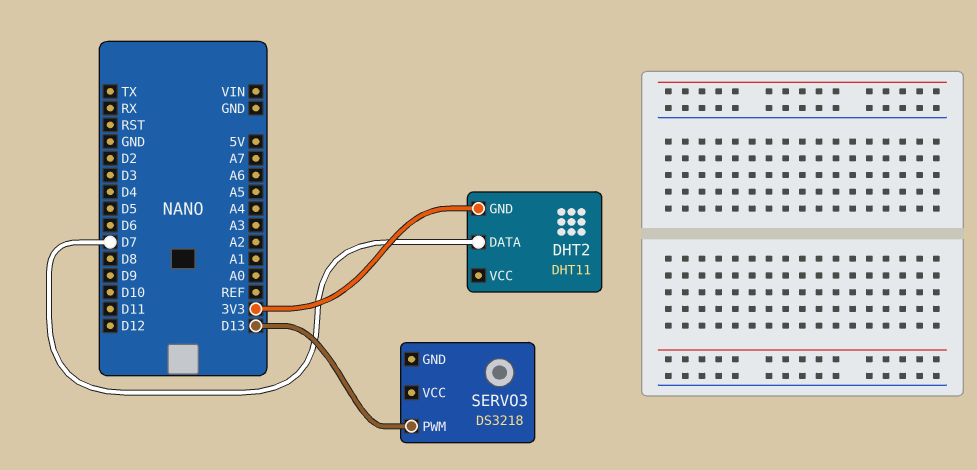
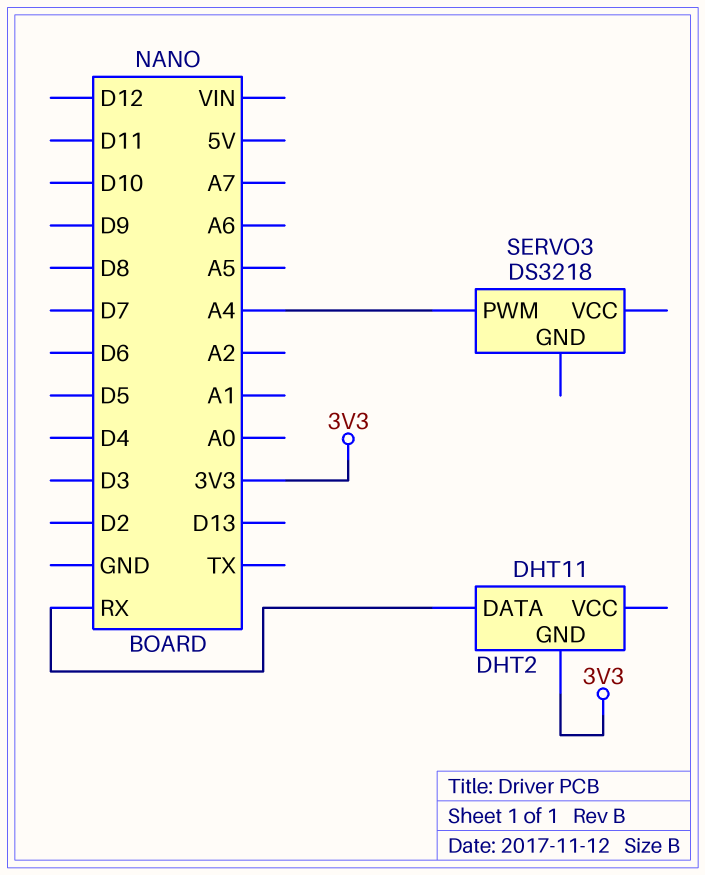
DHT2 pin DATA: D7 -> RX
SERVO3 pin PWM: D13 -> A4

